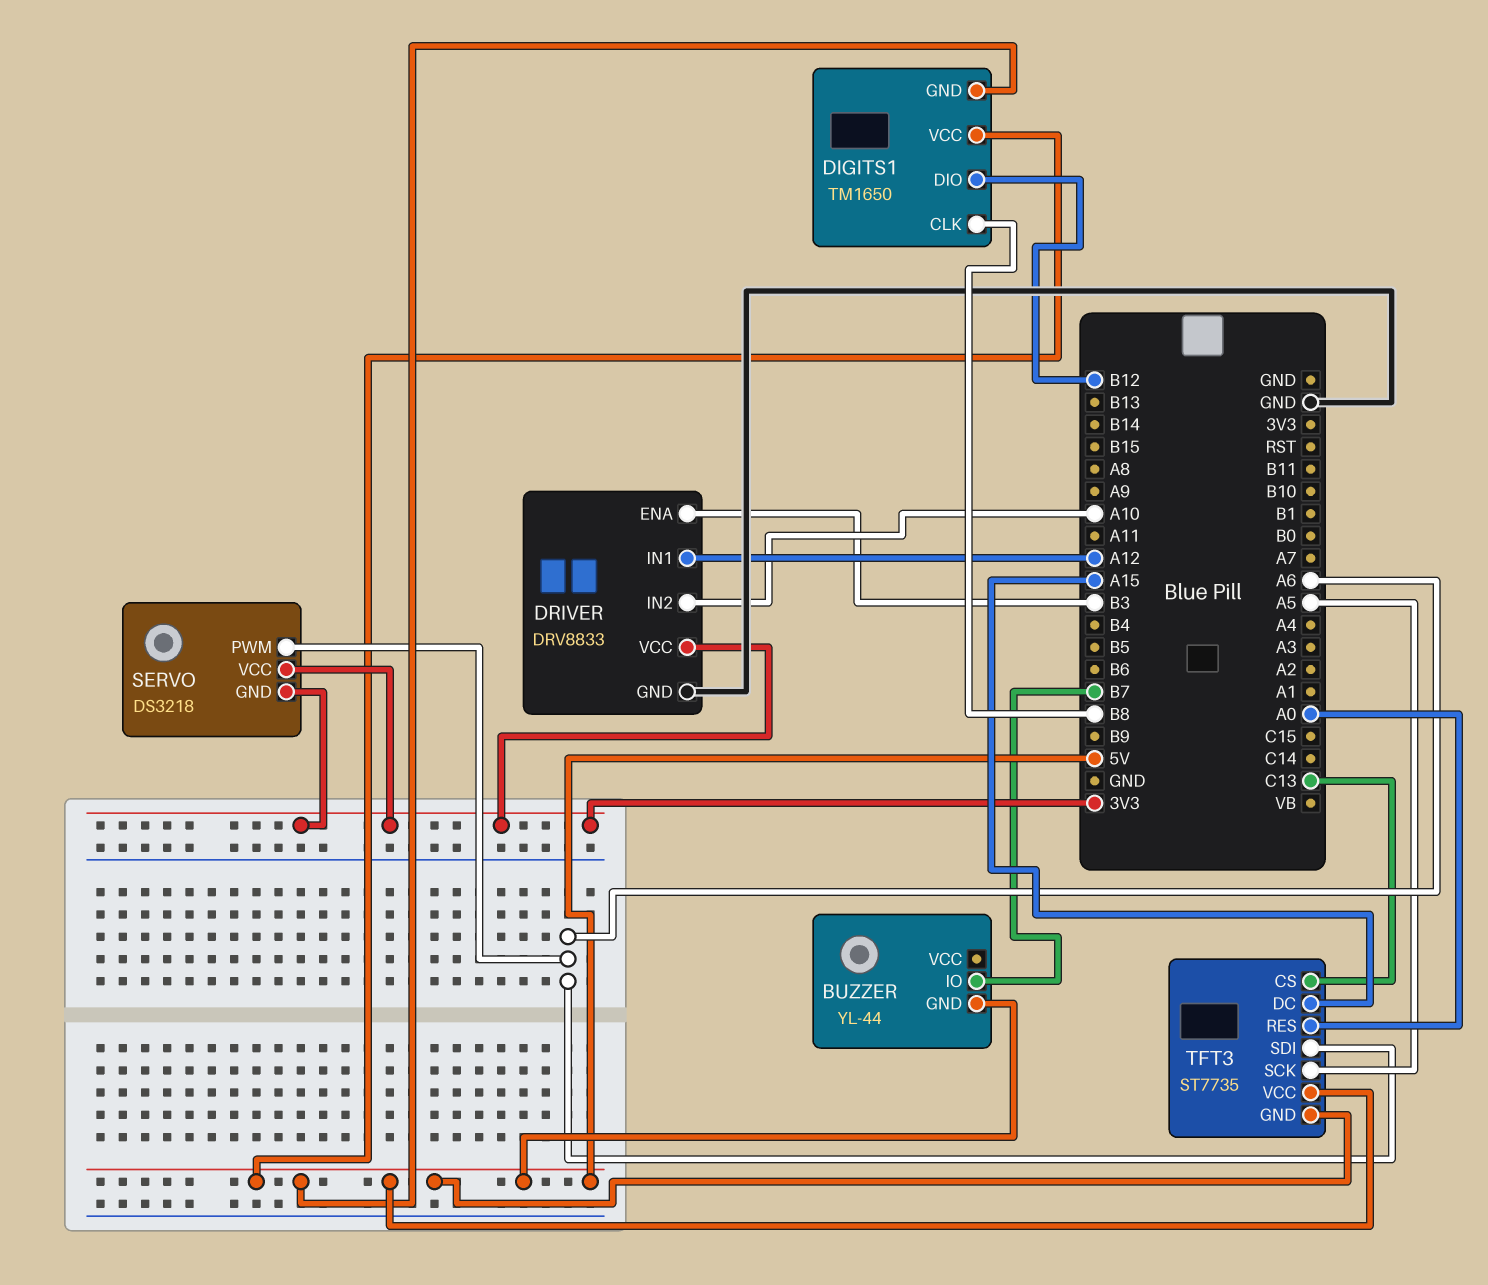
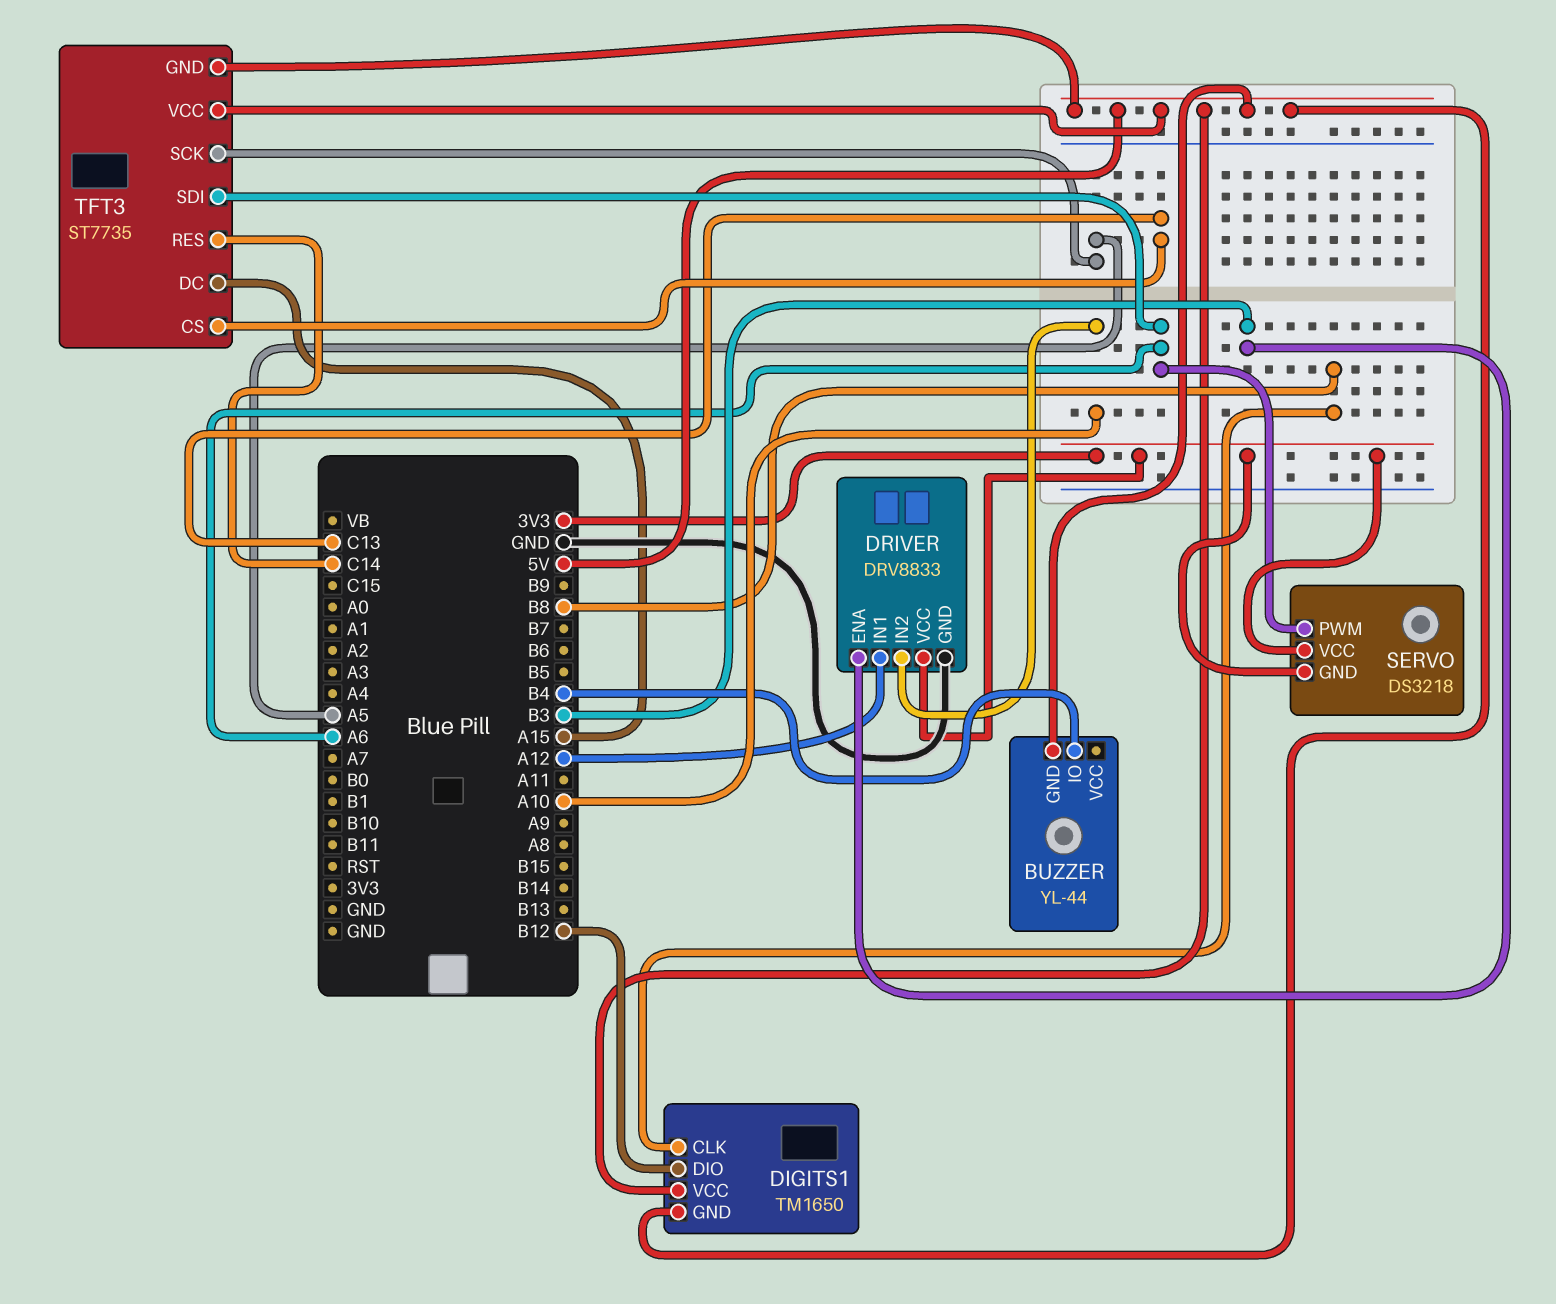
BUZZER pin IO: B7 -> B4
TFT3 pin RES: A0 -> C14

